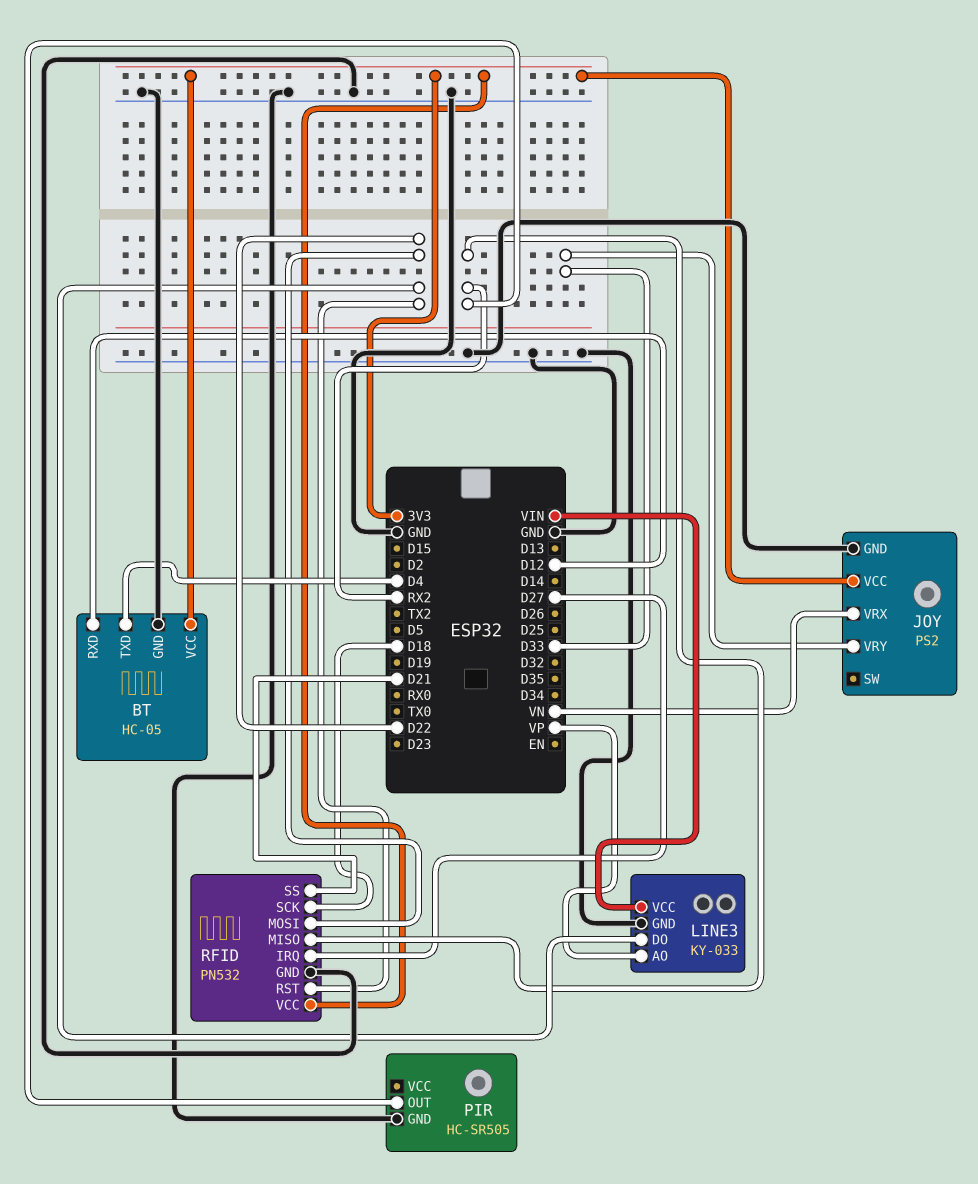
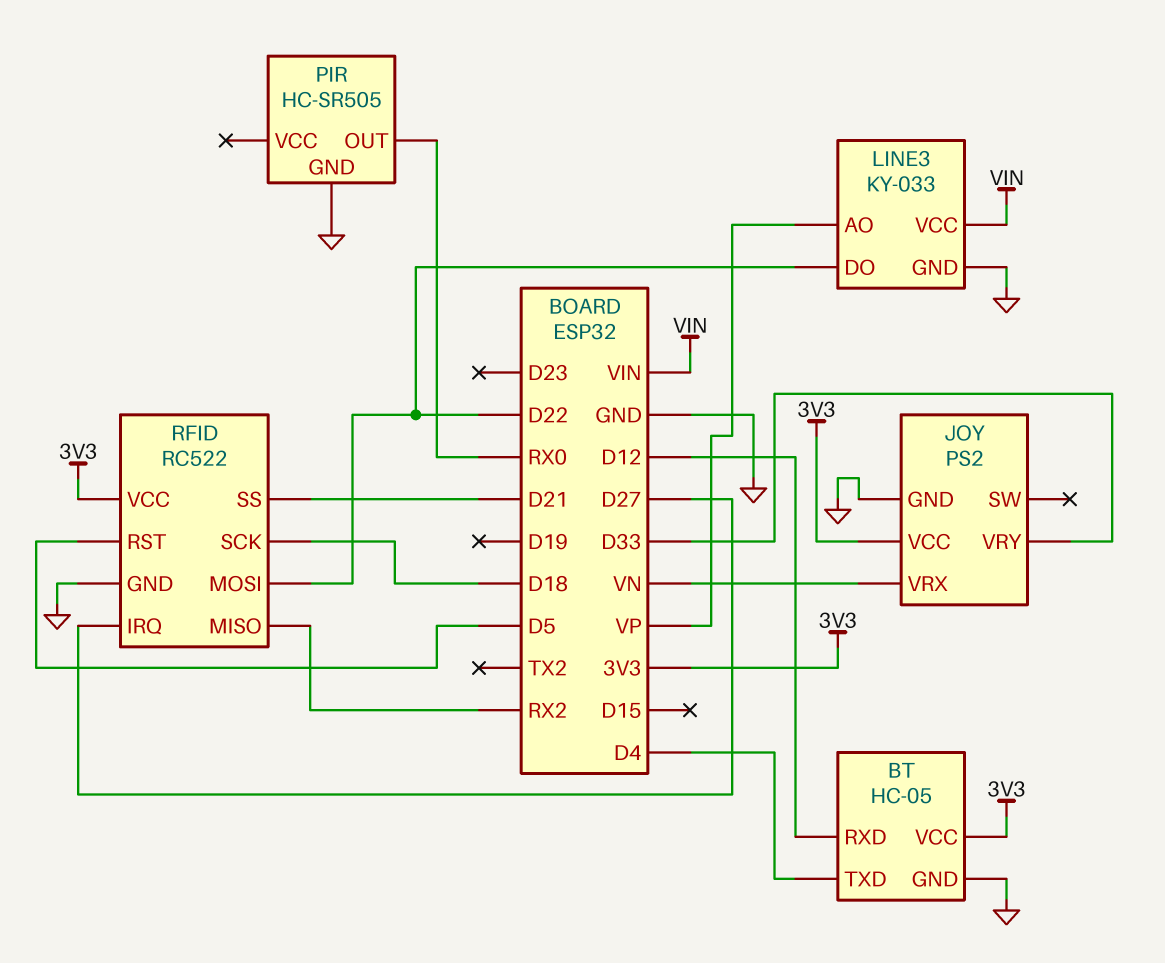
PIR pin OUT: RX2 -> RX0
RFID: PN532 -> RC522
RFID pin RST: D22 -> D5

